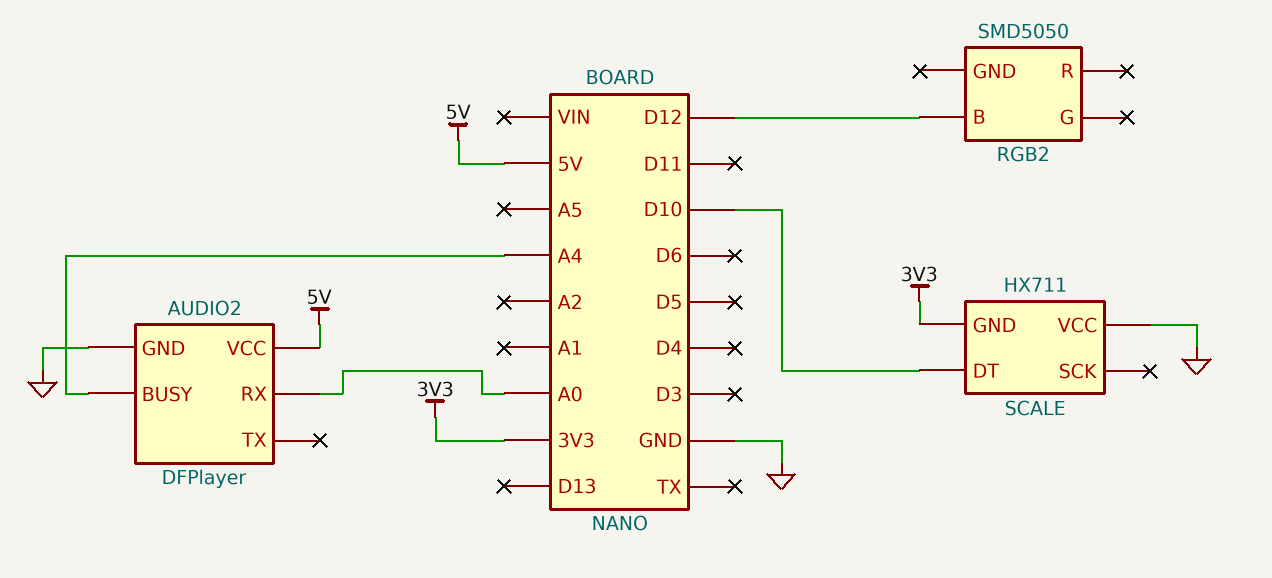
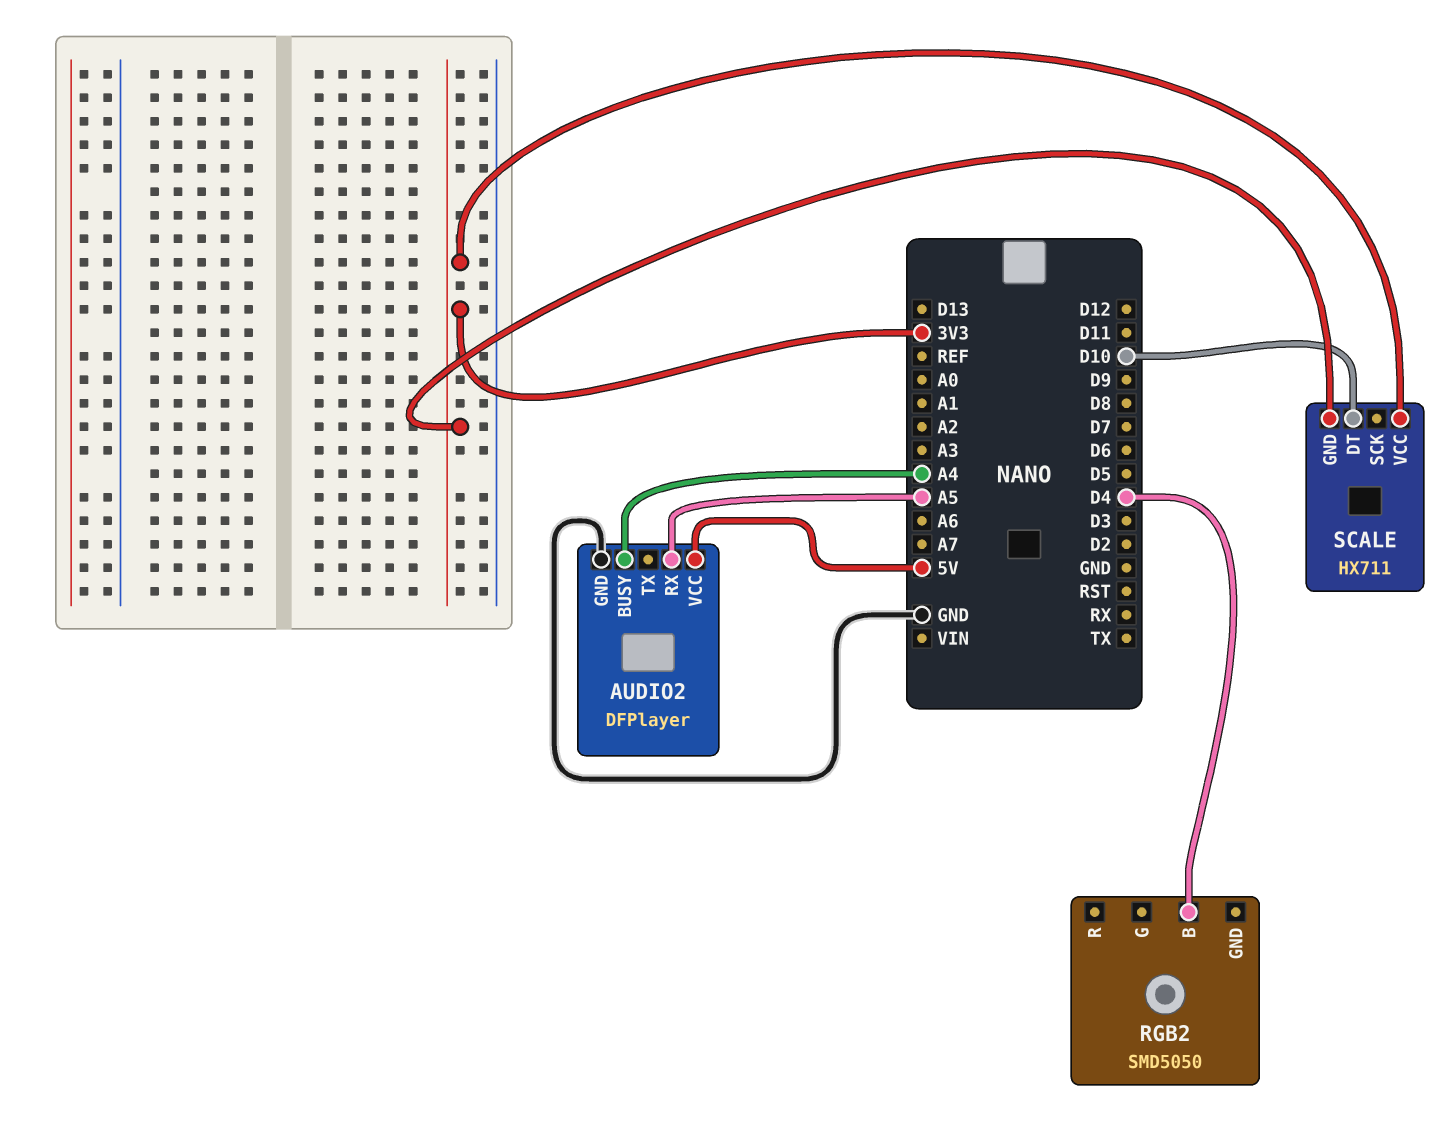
AUDIO2 pin RX: A0 -> A5
RGB2 pin B: D12 -> D4
SCALE pin VCC: GND -> 3V3

